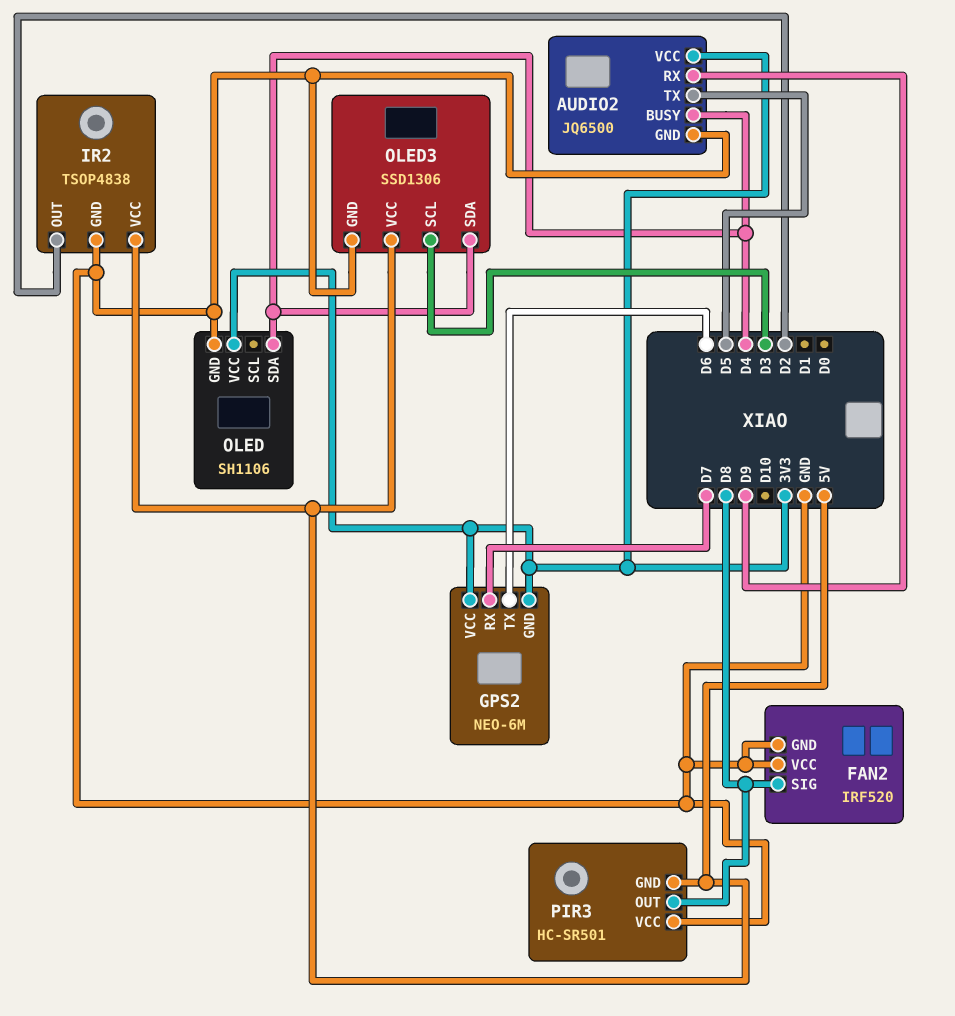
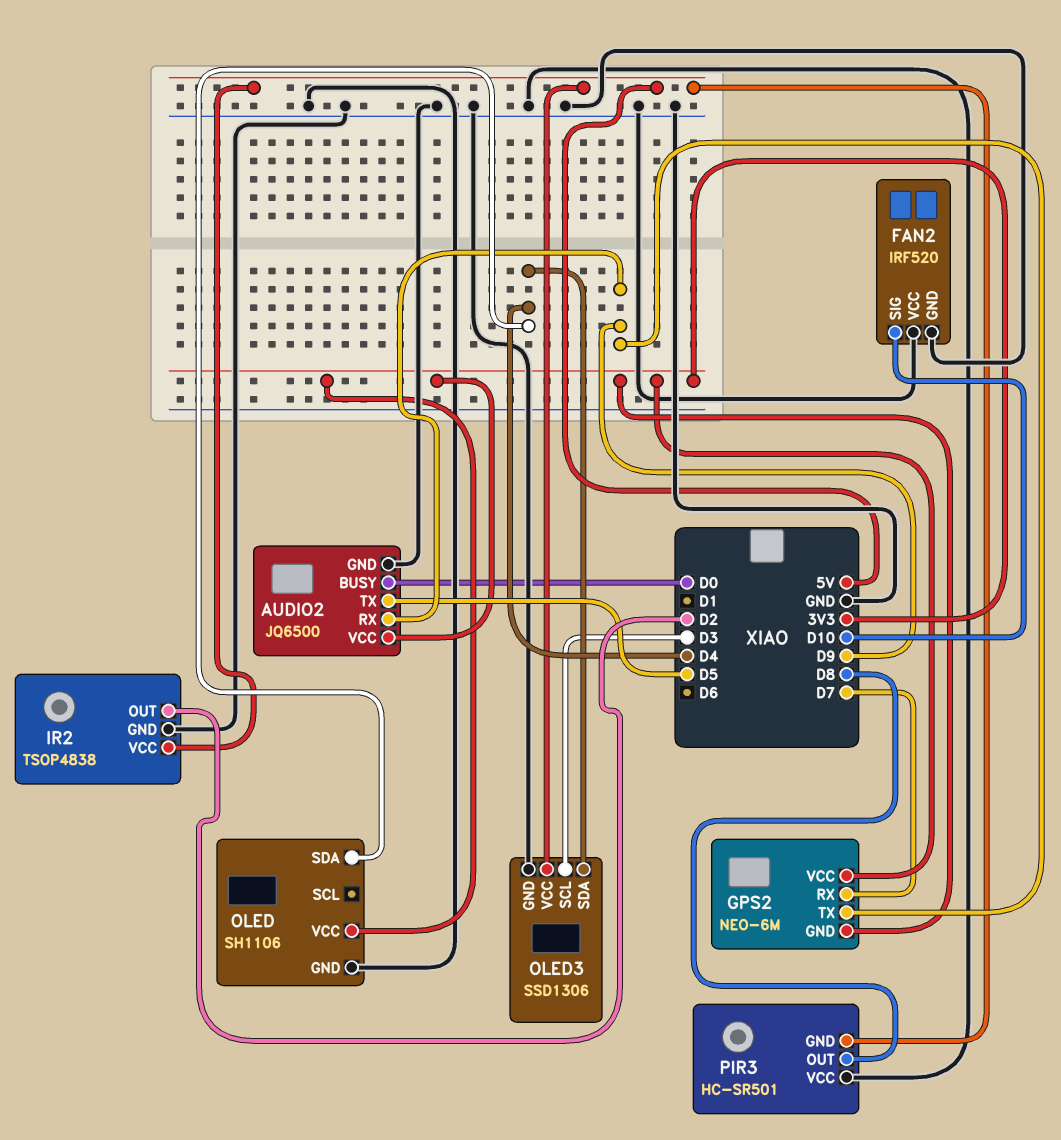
AUDIO2 pin BUSY: D4 -> D0
FAN2 pin SIG: D8 -> D10
GPS2 pin TX: D6 -> D9

